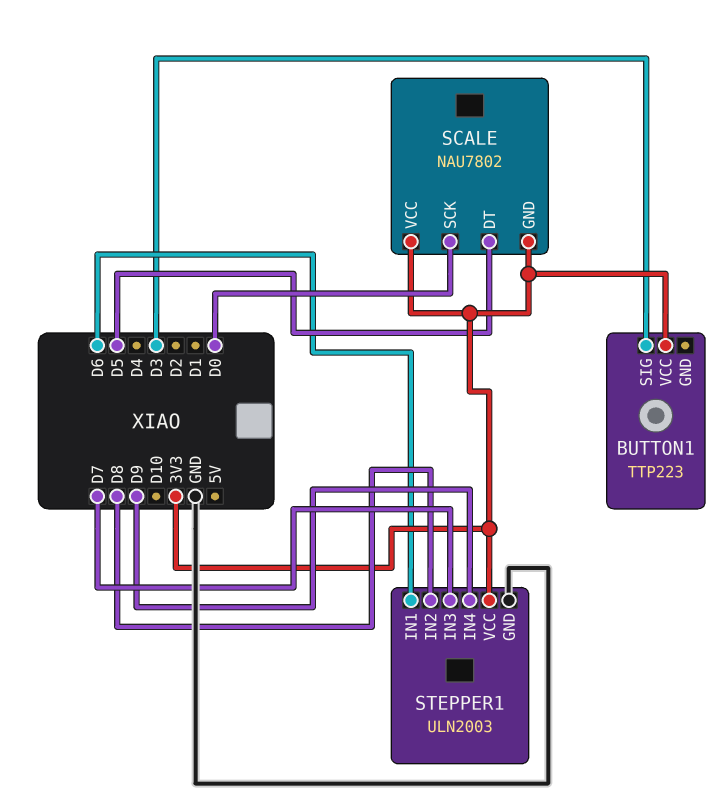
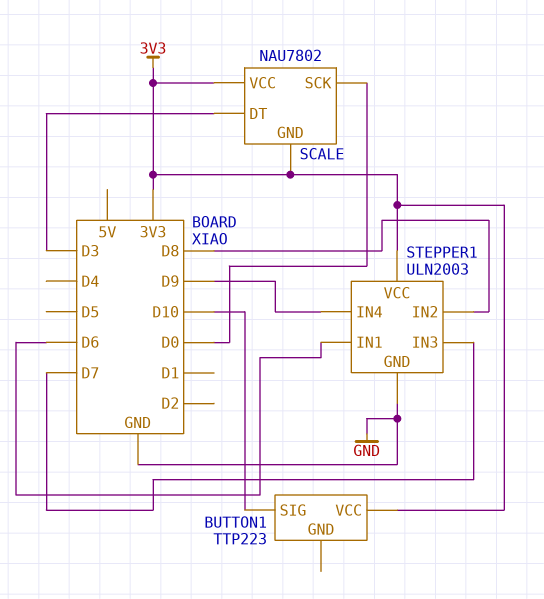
BUTTON1 pin SIG: D3 -> D10
SCALE pin DT: D5 -> D3

